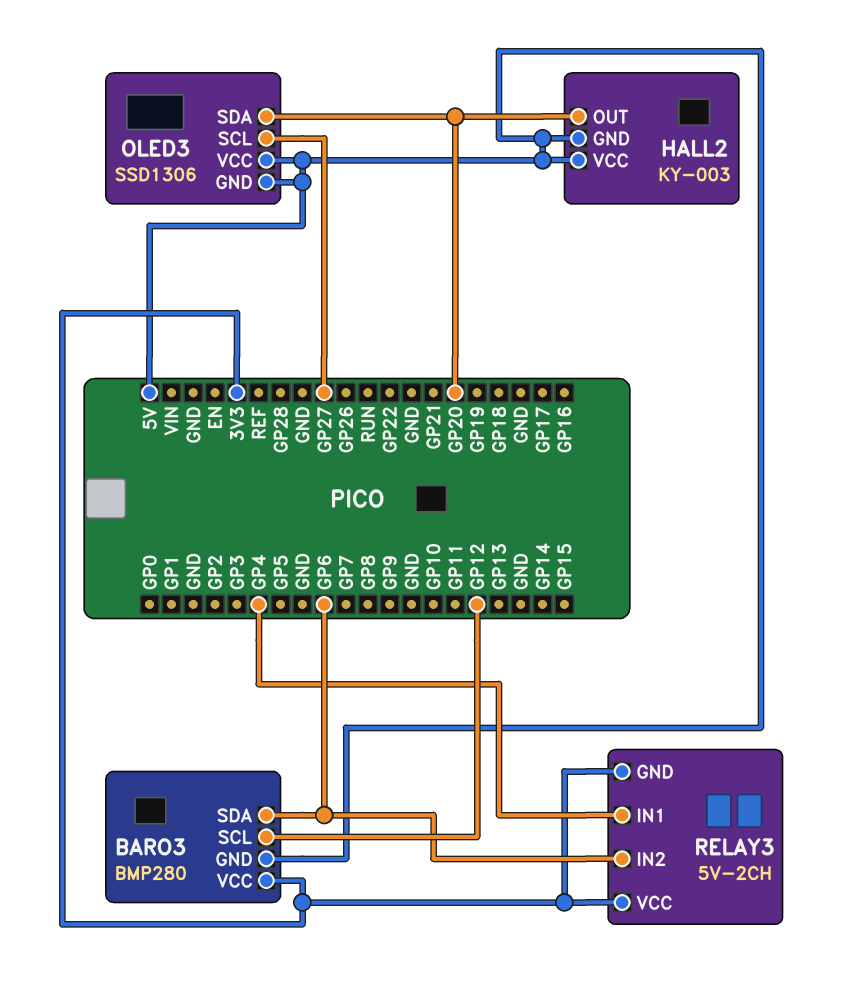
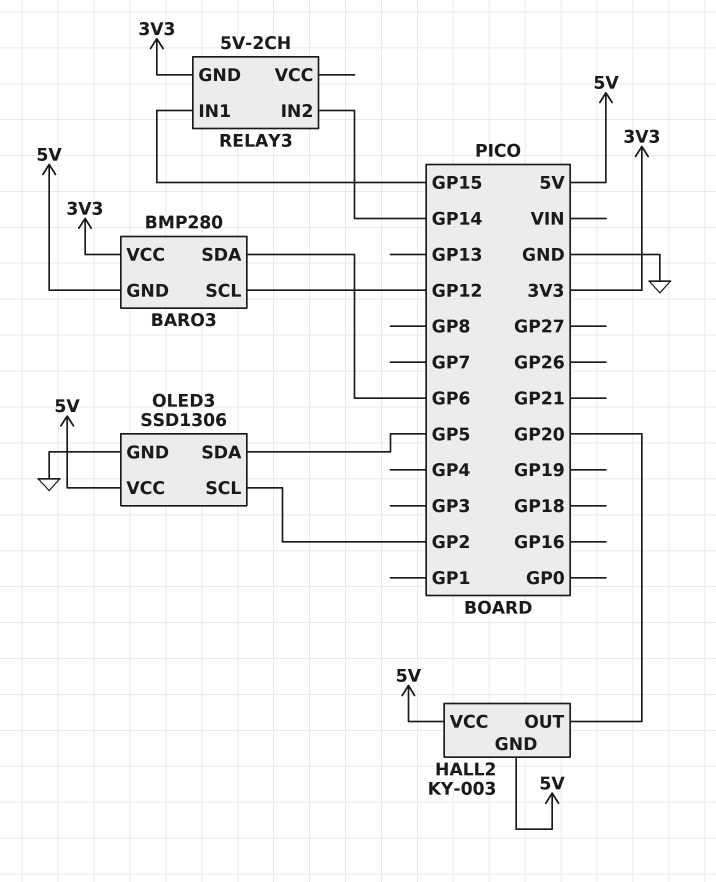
OLED3 pin GND: 5V -> GND
OLED3 pin SCL: GP27 -> GP2
OLED3 pin SDA: GP20 -> GP5
RELAY3 pin IN1: GP4 -> GP15
RELAY3 pin IN2: GP6 -> GP14
RELAY3 pin VCC: 3V3 -> none

